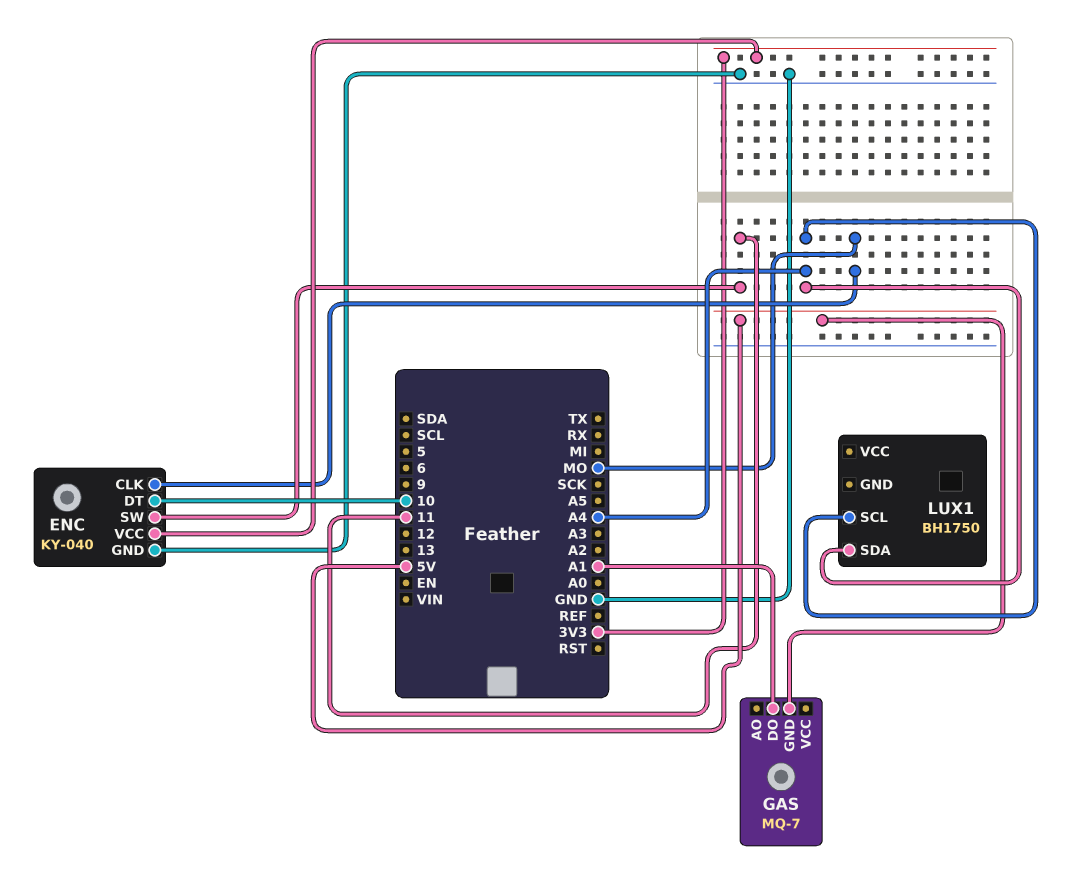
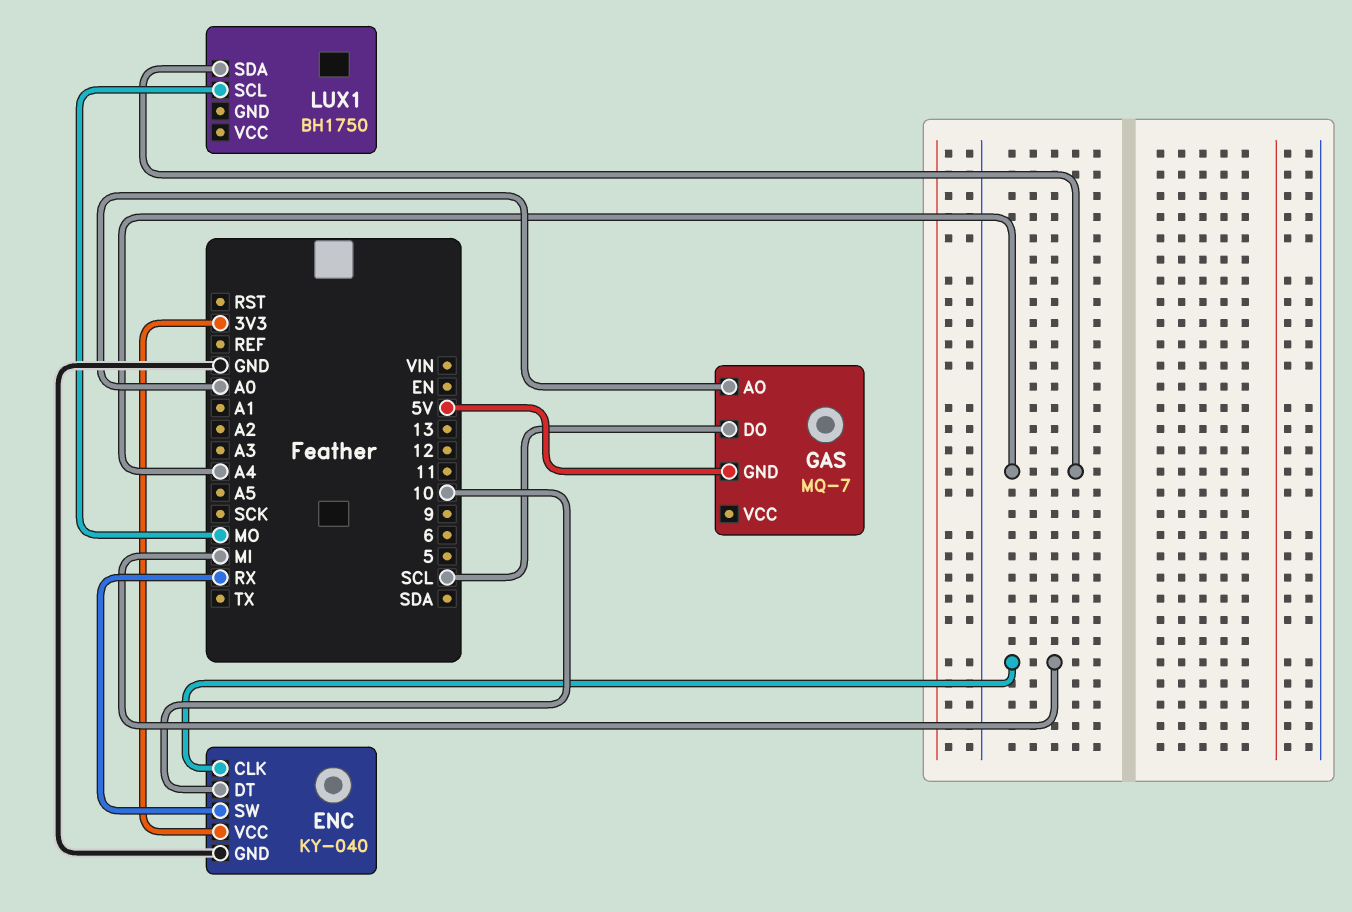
ENC pin CLK: MO -> MI
ENC pin SW: 11 -> RX
GAS pin AO: none -> A0
GAS pin DO: A1 -> SCL
LUX1 pin SCL: A4 -> MO

